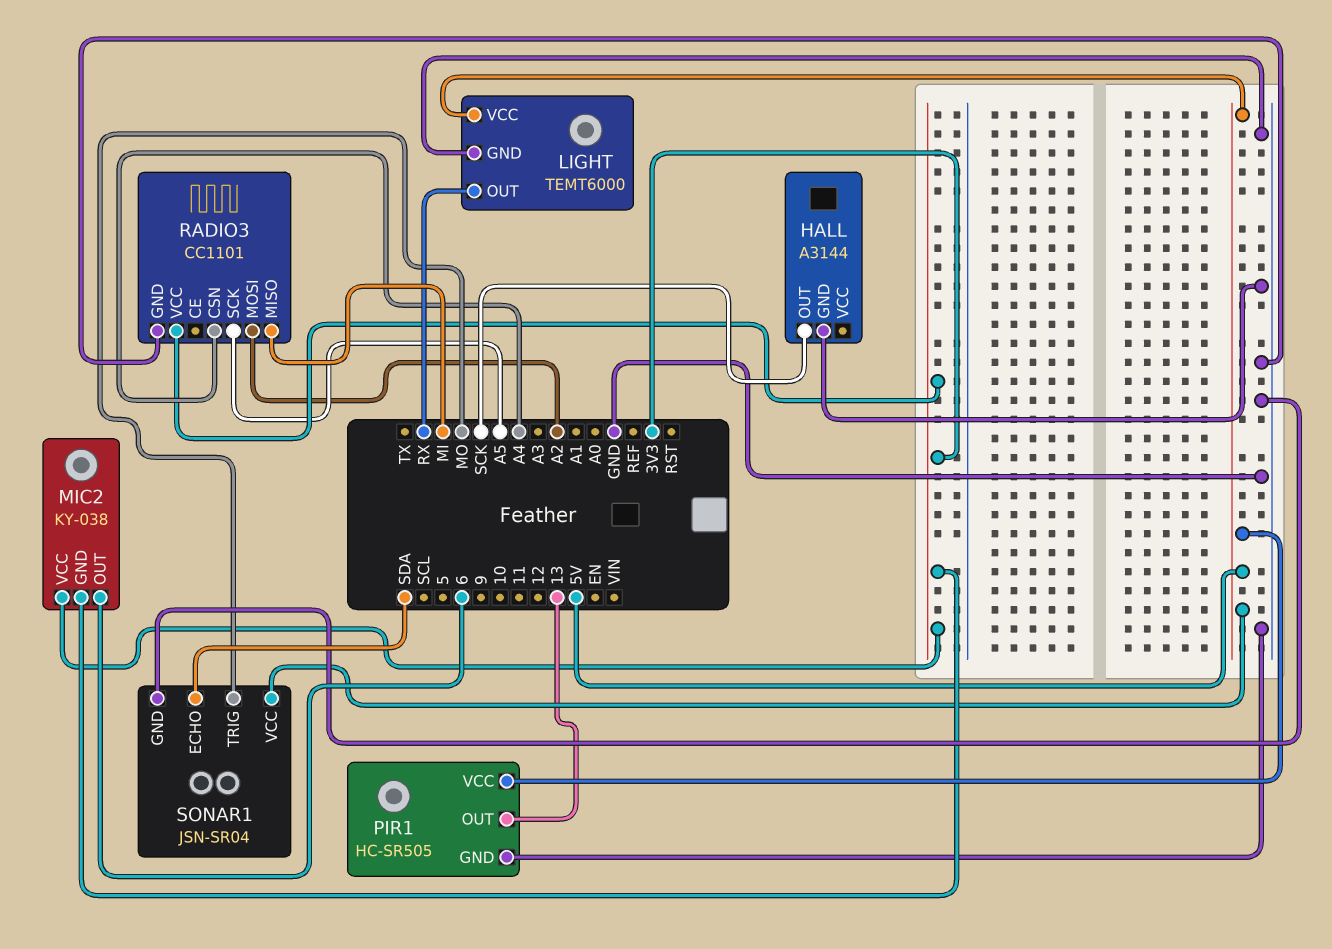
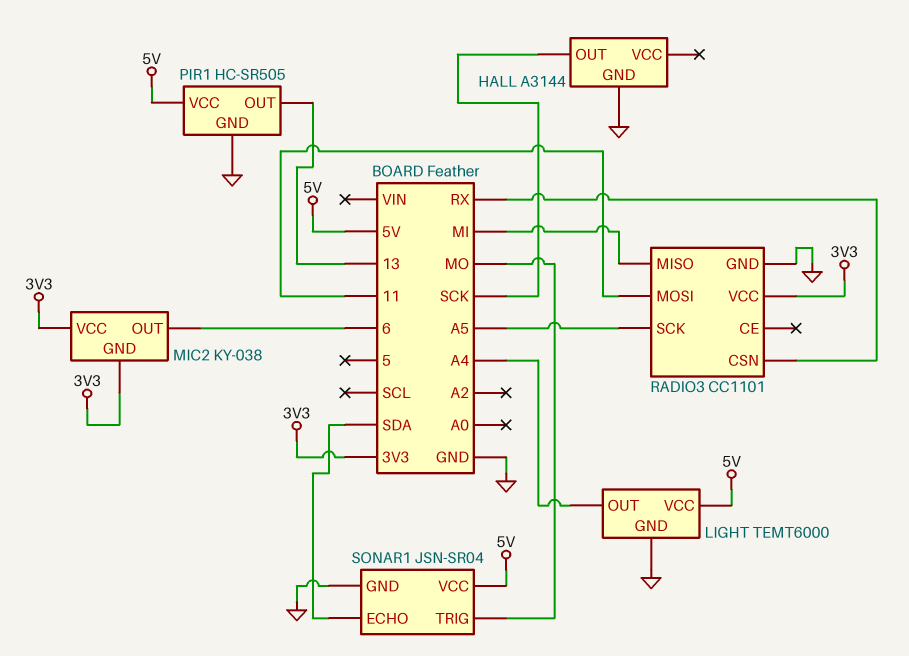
LIGHT pin OUT: RX -> A4
RADIO3 pin CSN: A4 -> RX
RADIO3 pin MOSI: A2 -> 11

